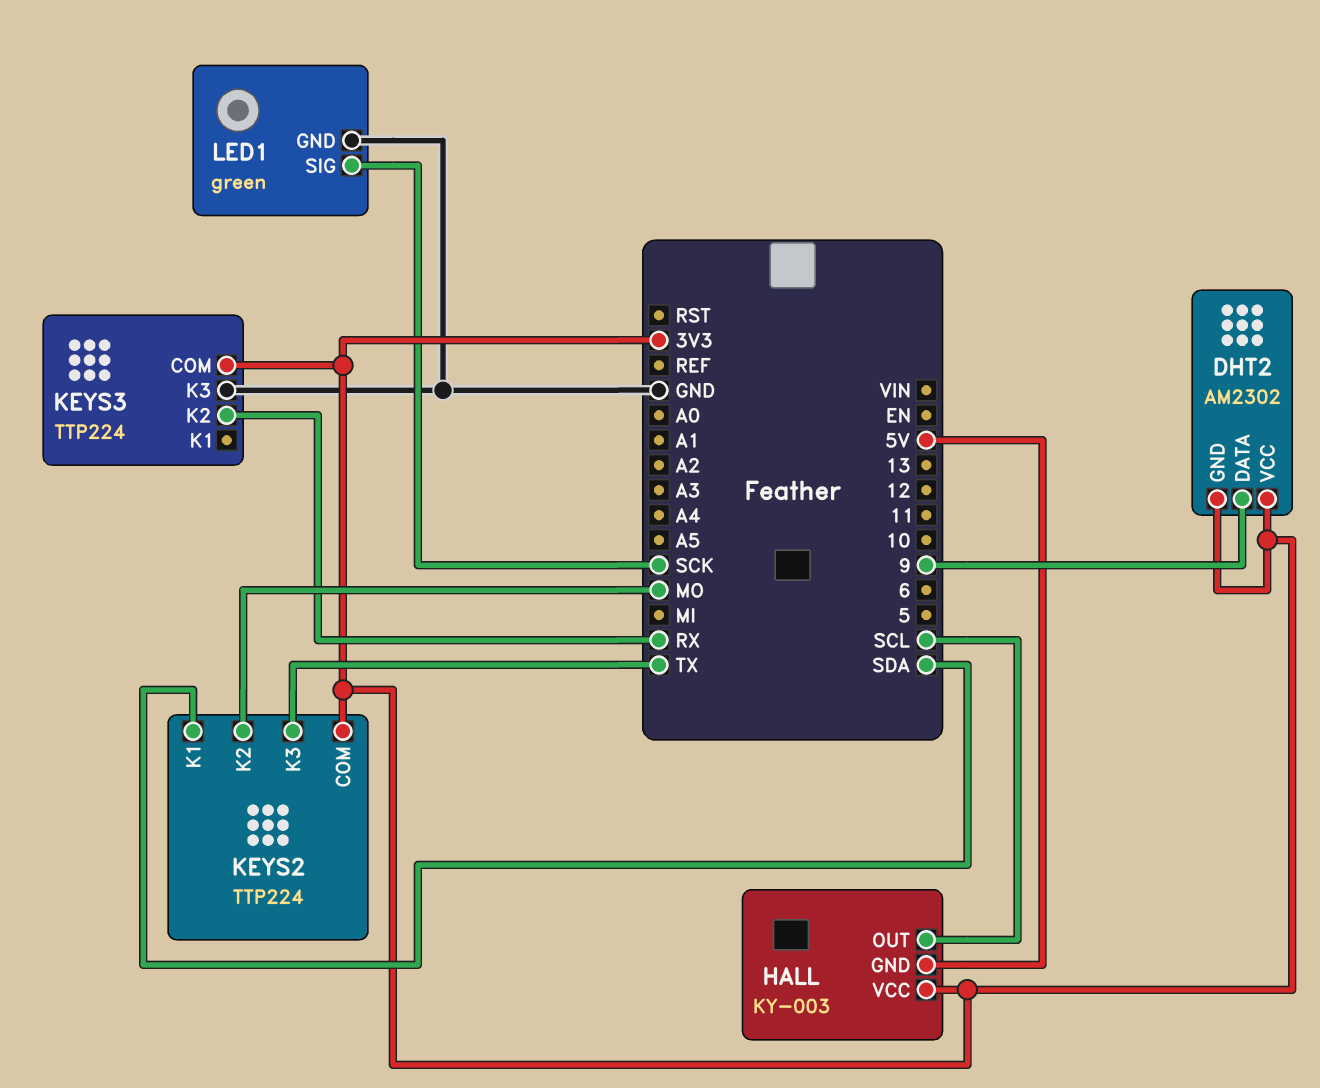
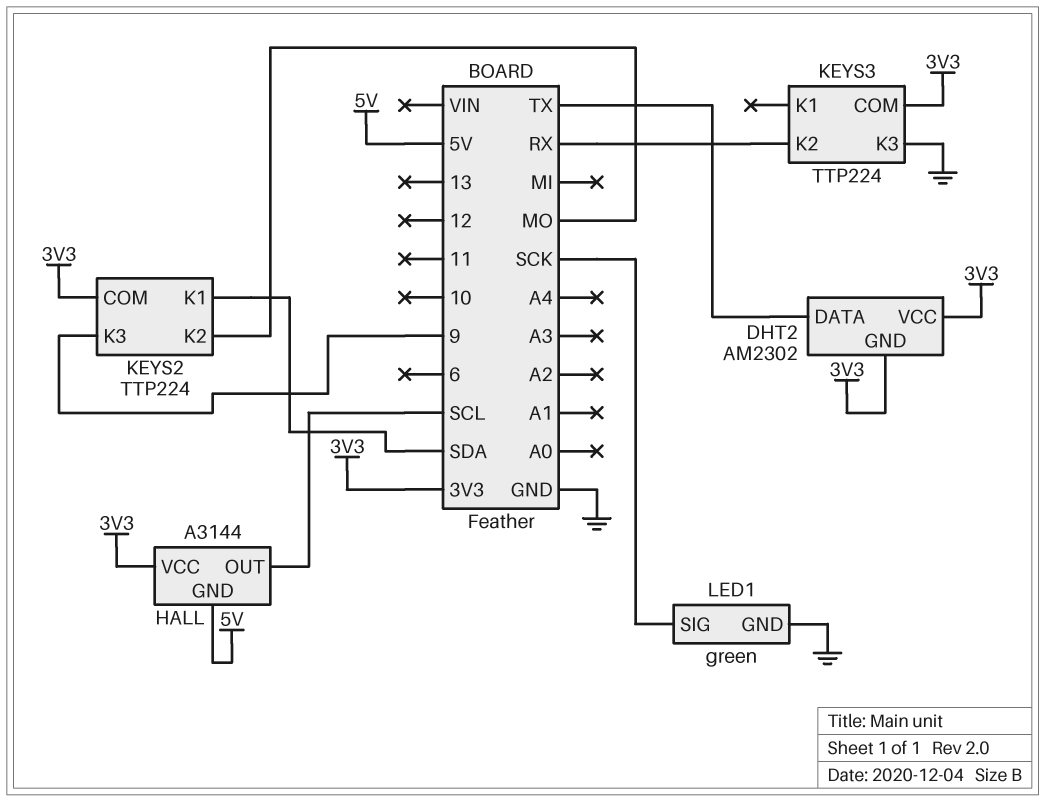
DHT2 pin DATA: 9 -> TX
HALL: KY-003 -> A3144
KEYS2 pin K3: TX -> 9

